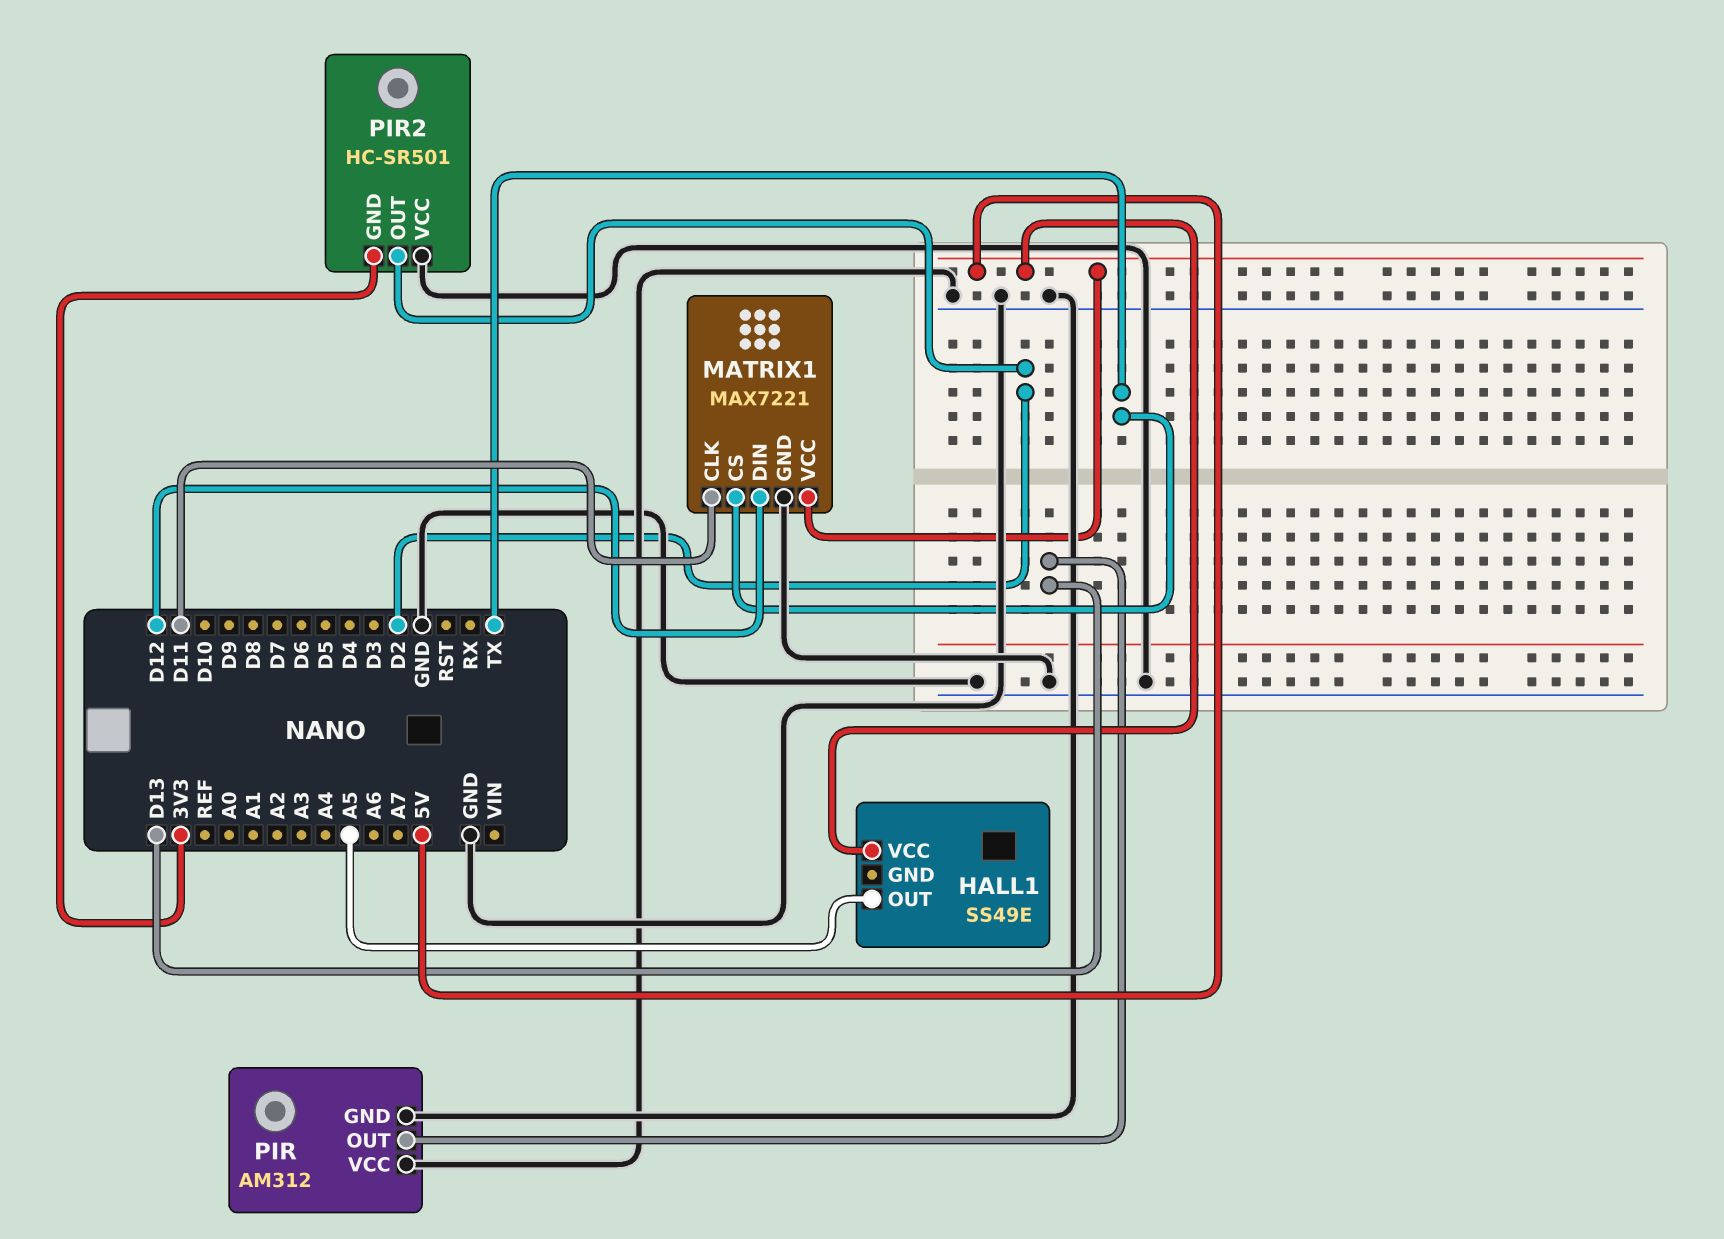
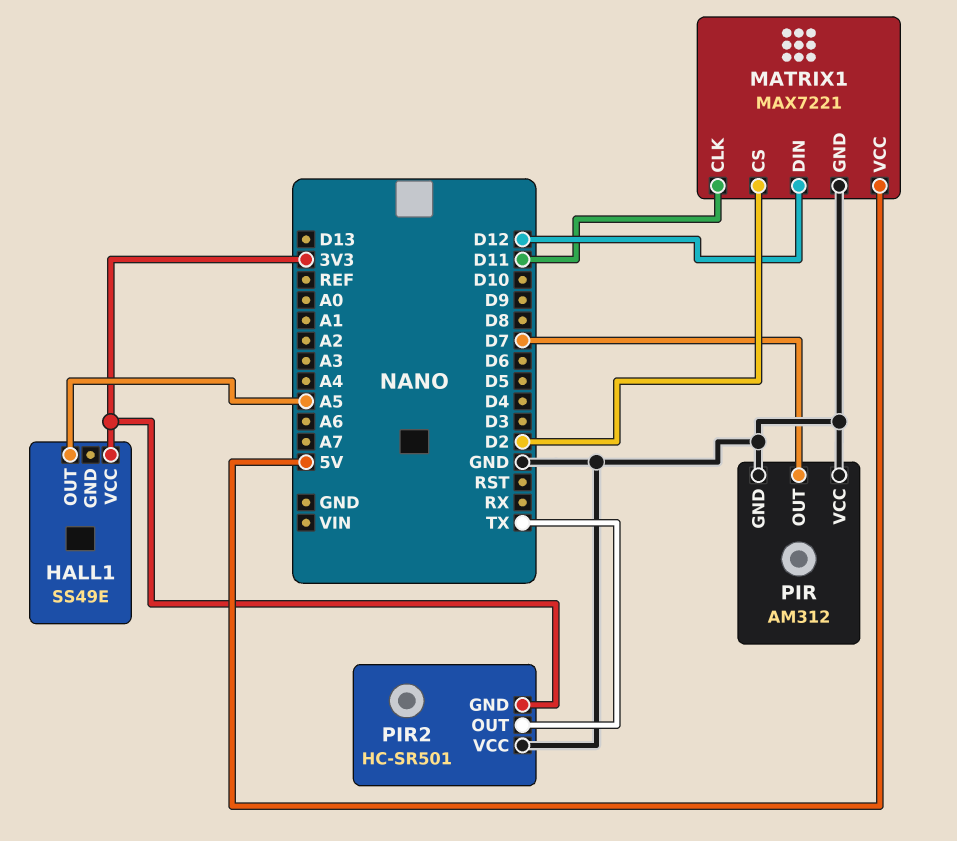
HALL1 pin VCC: 5V -> 3V3
MATRIX1 pin CS: TX -> D2
PIR pin OUT: D13 -> D7
PIR2 pin OUT: D2 -> TX

